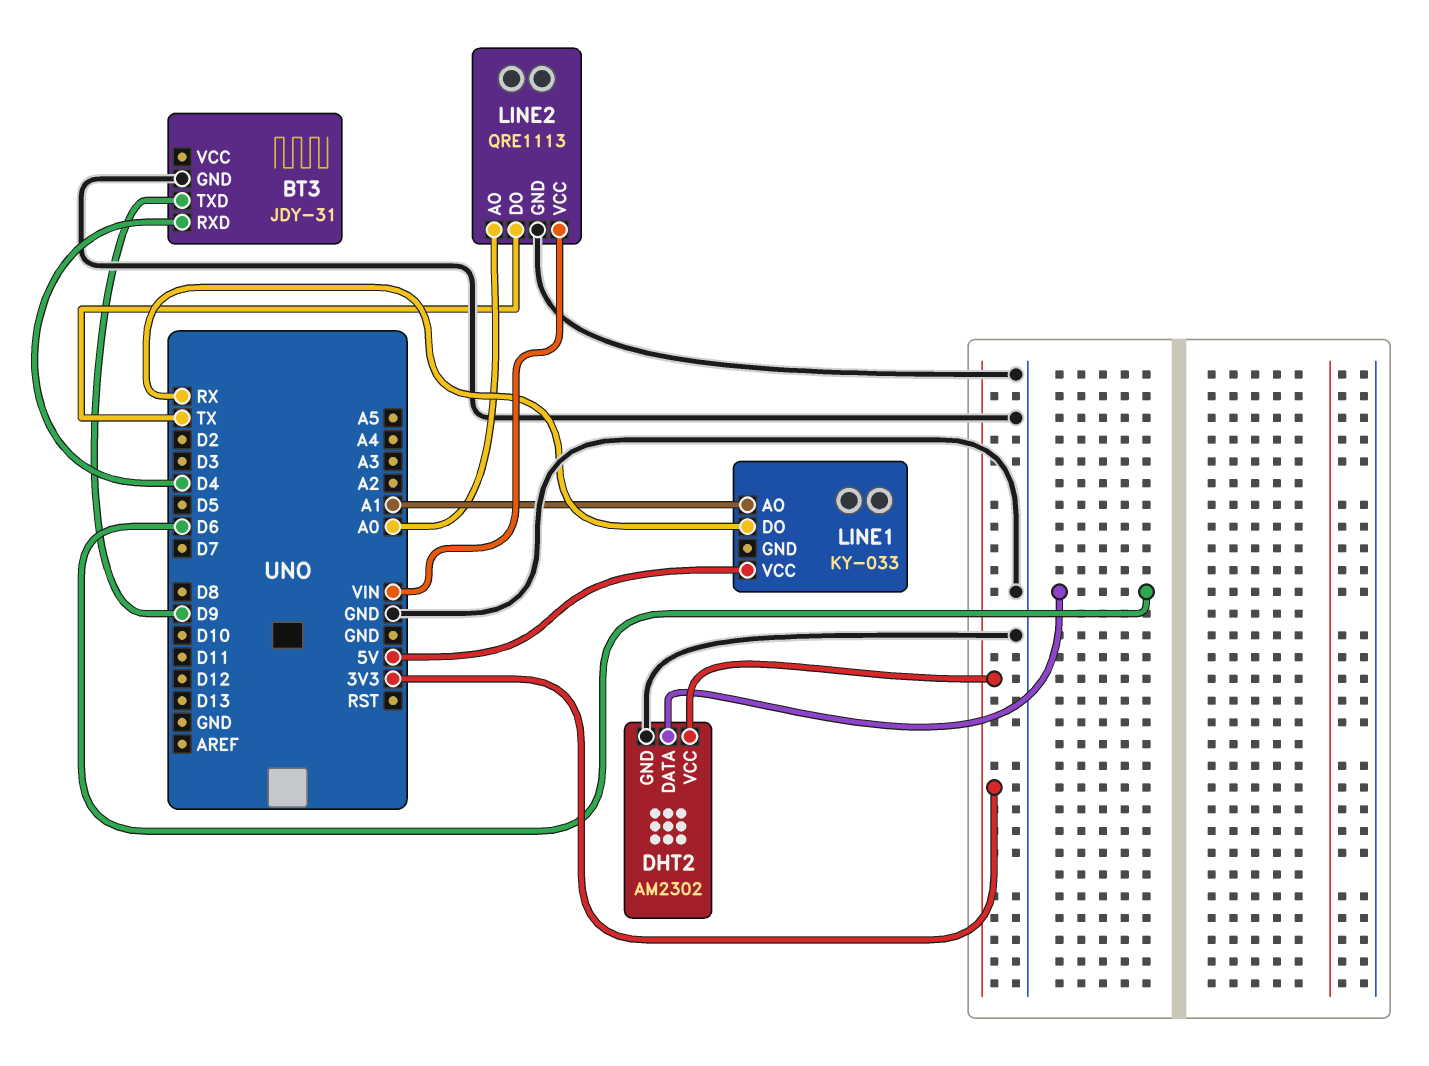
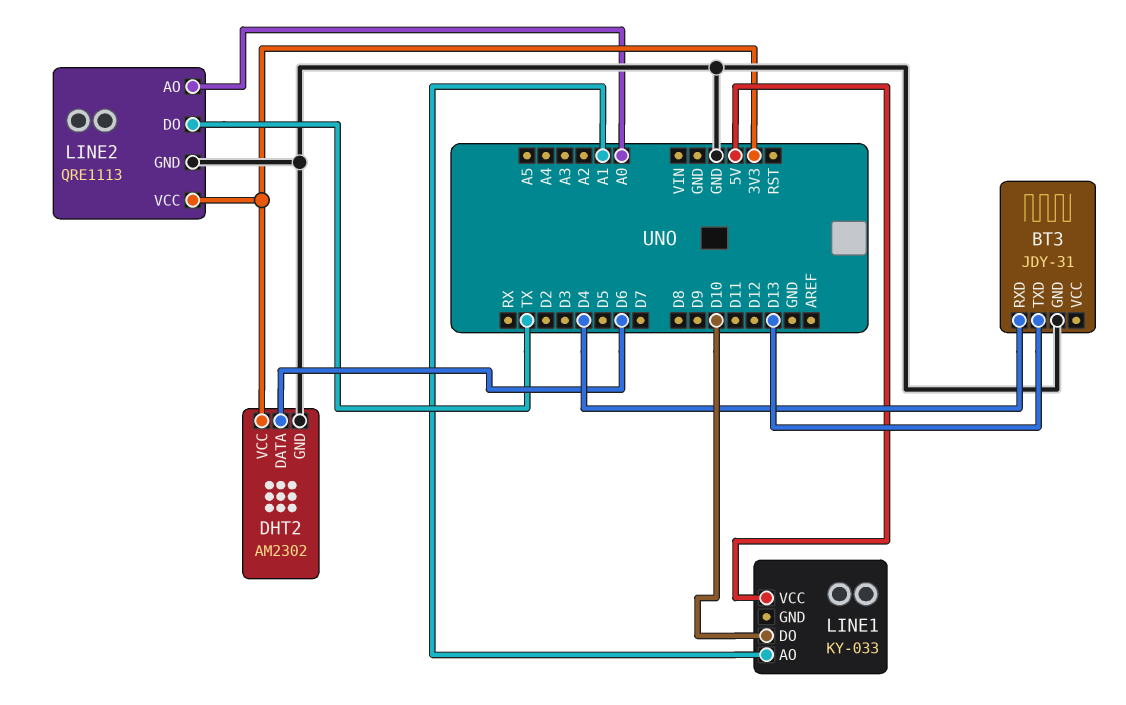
BT3 pin TXD: D9 -> D13
LINE1 pin DO: RX -> D10
LINE2 pin VCC: VIN -> 3V3

